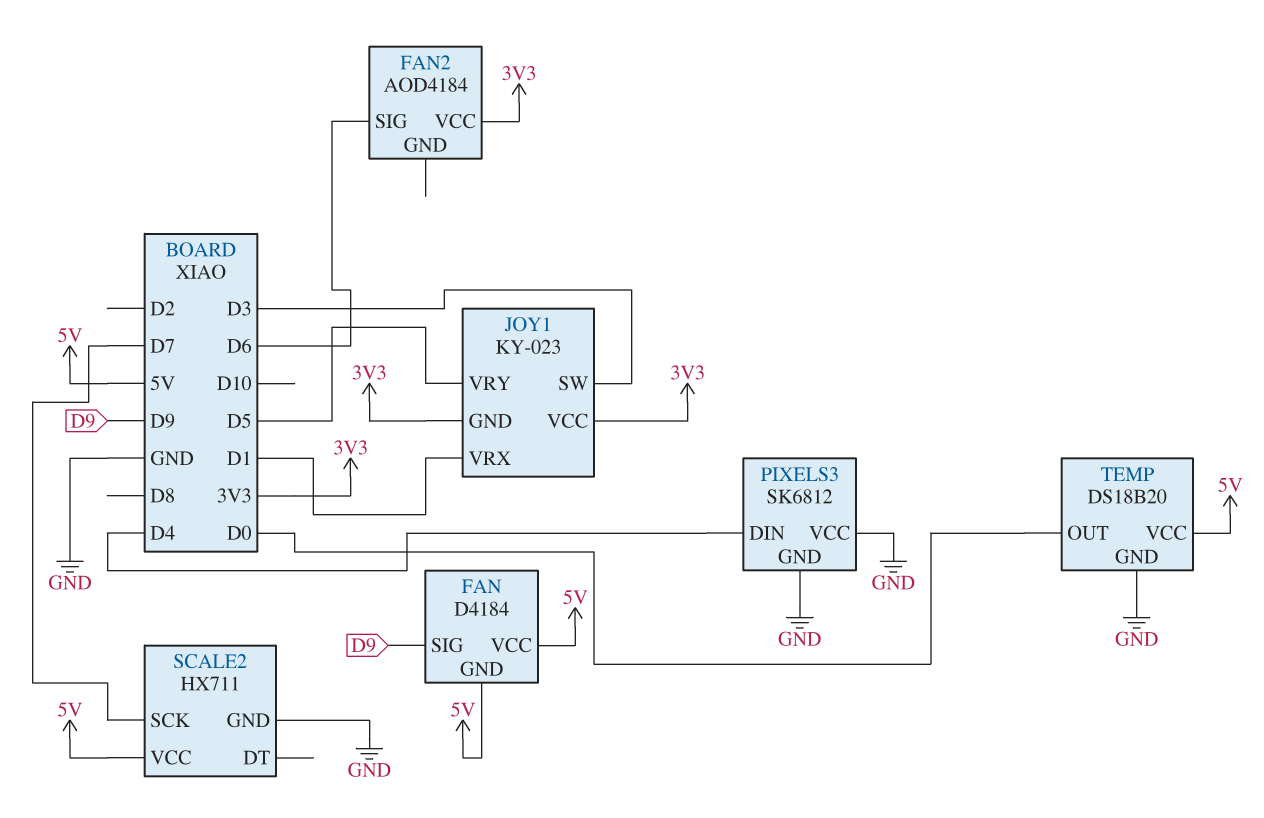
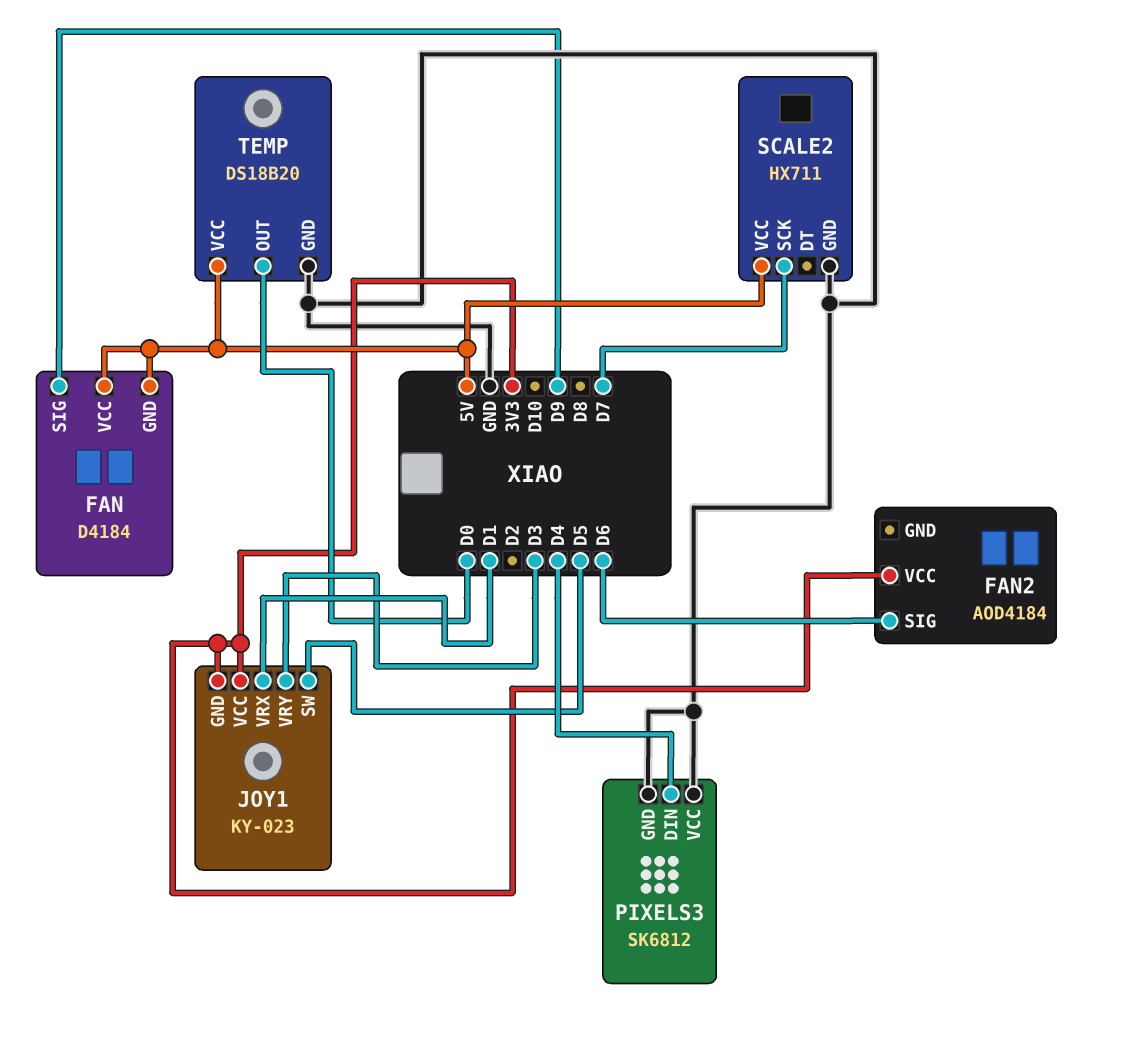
JOY1 pin SW: D3 -> D5
JOY1 pin VRY: D5 -> D3

